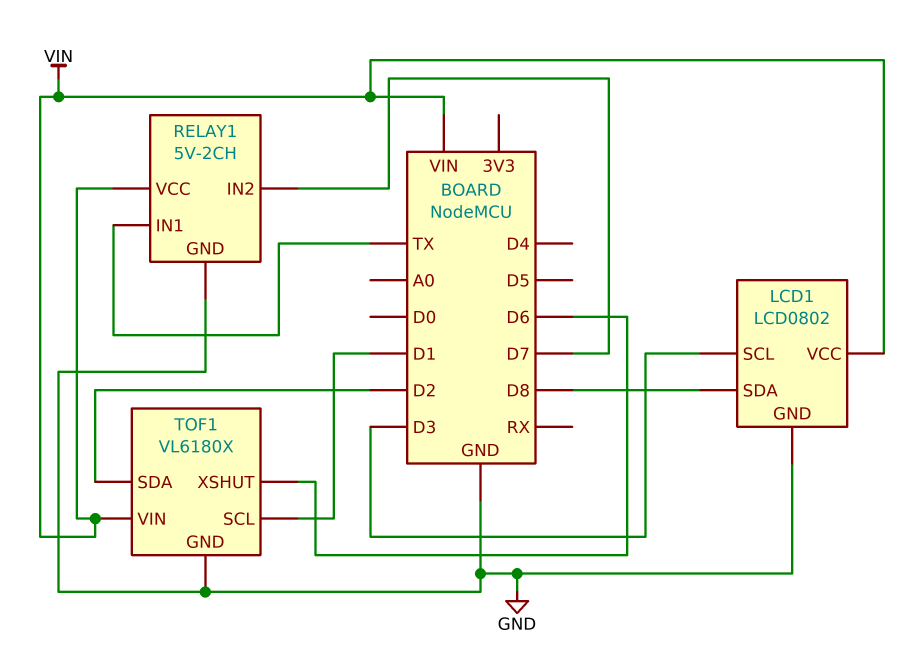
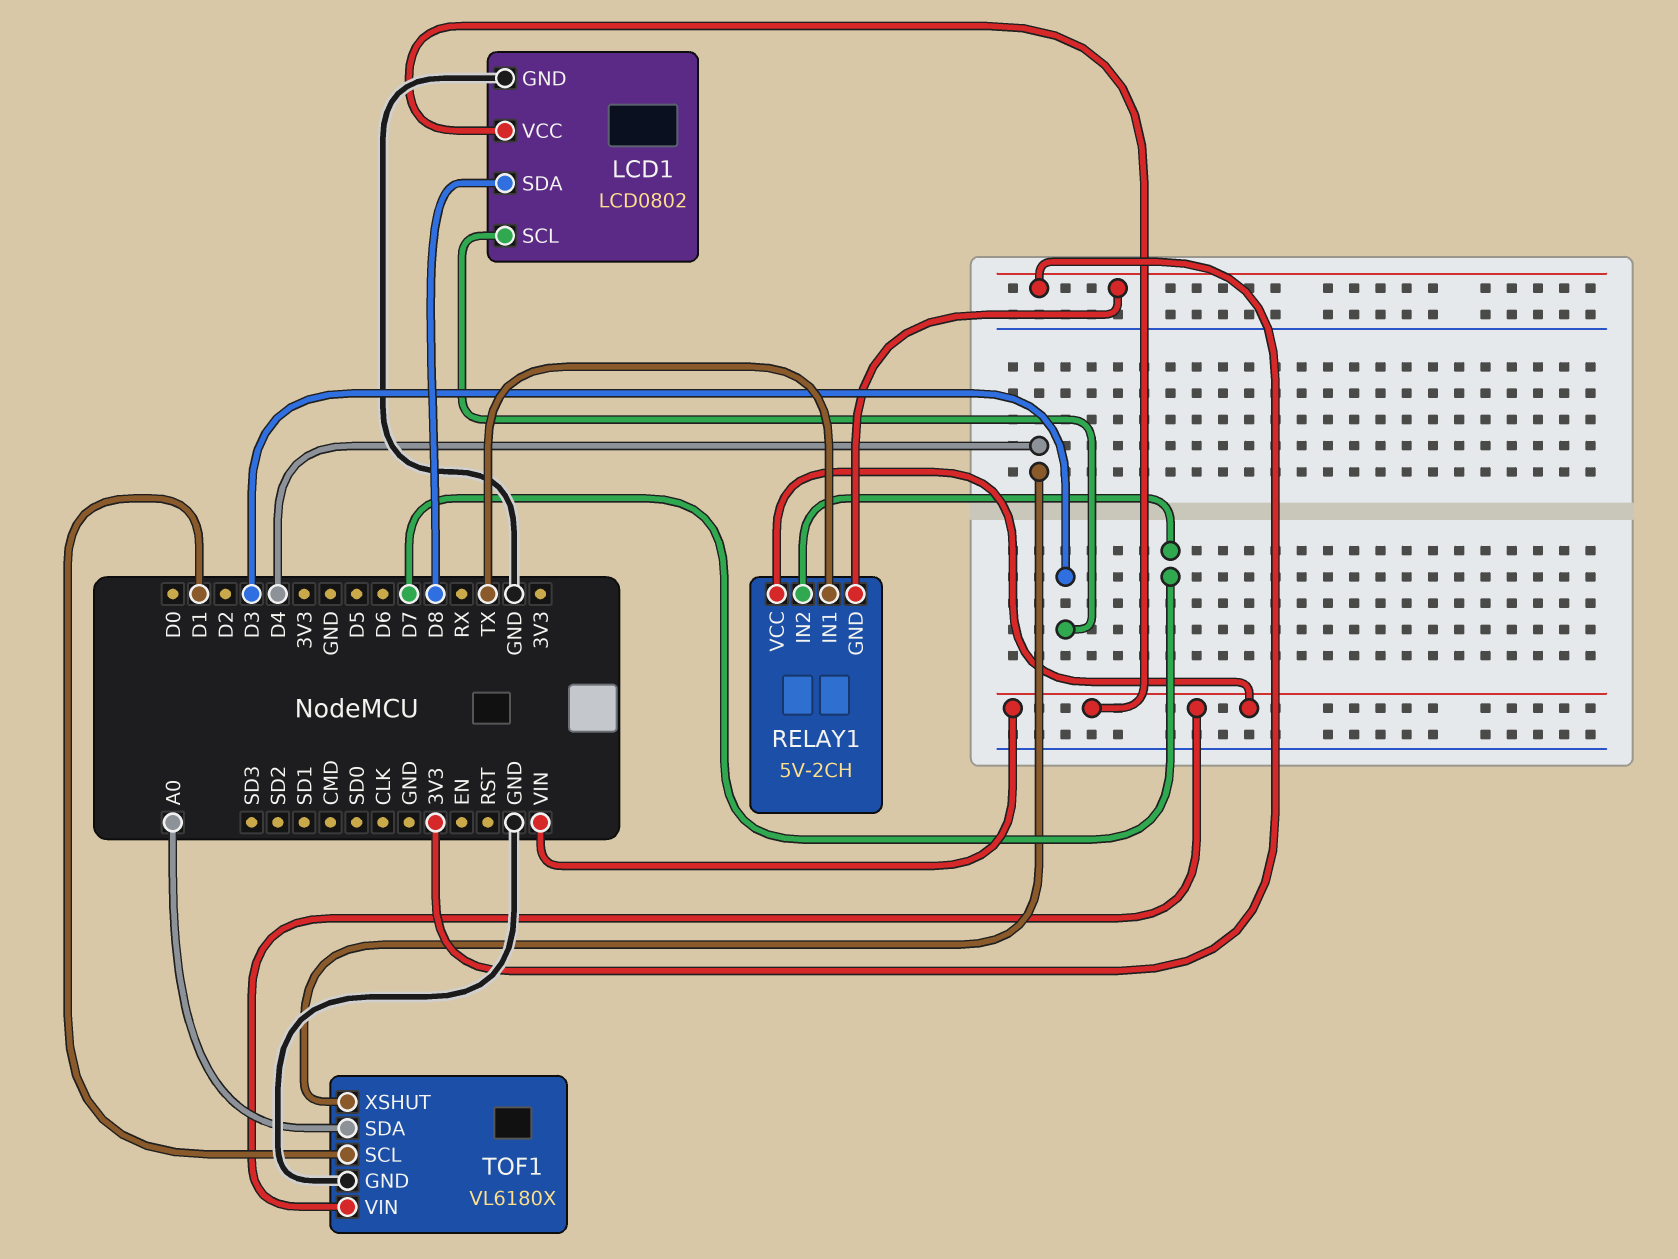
RELAY1 pin GND: GND -> 3V3
TOF1 pin SDA: D2 -> A0
TOF1 pin XSHUT: D6 -> D4

